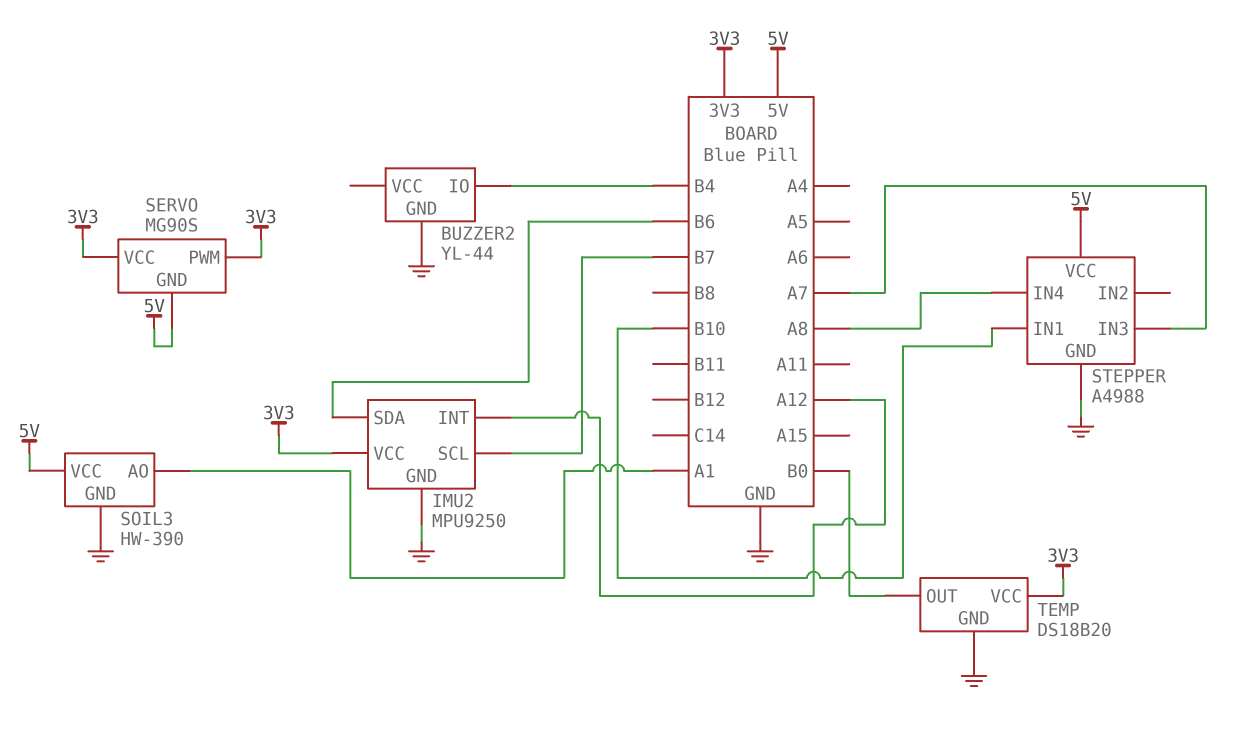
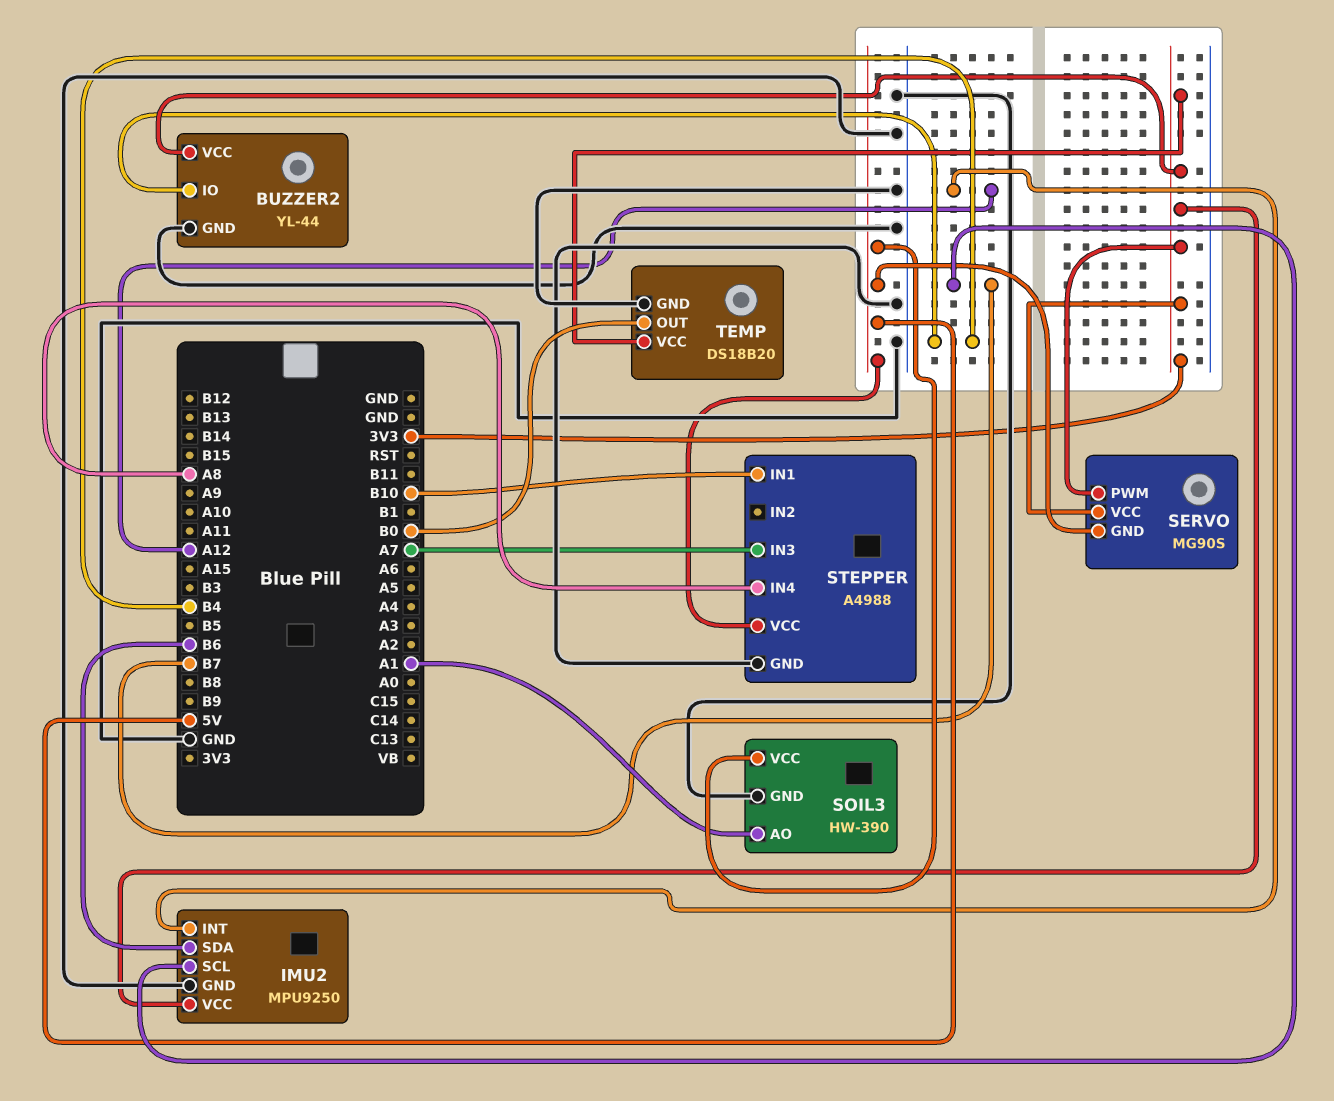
BUZZER2 pin VCC: none -> 3V3

